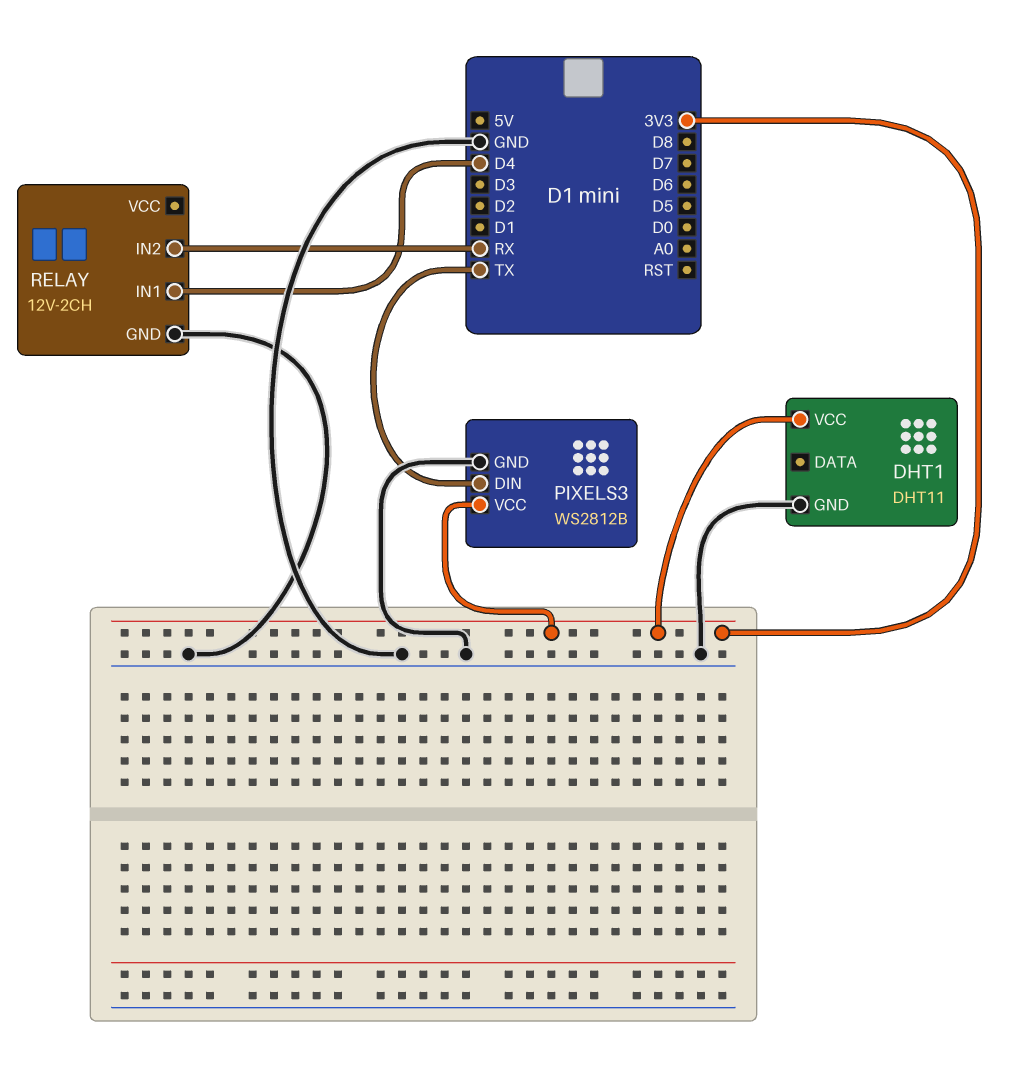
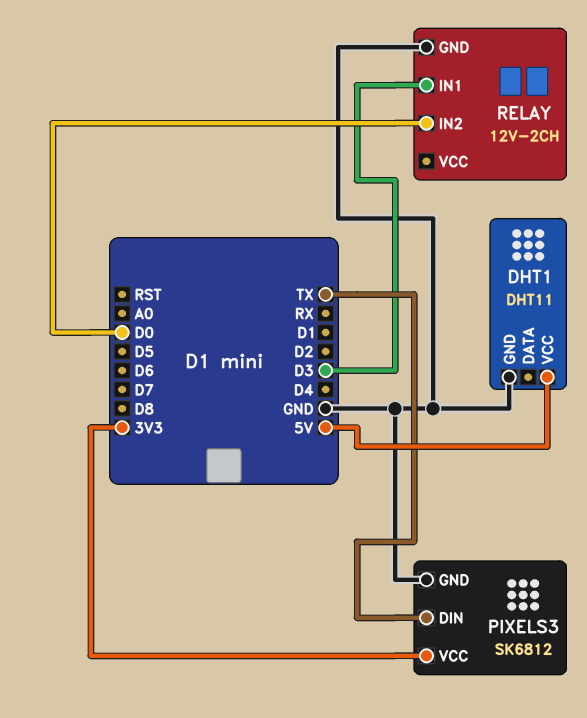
DHT1 pin VCC: 3V3 -> 5V
PIXELS3: WS2812B -> SK6812
RELAY pin IN1: D4 -> D3
RELAY pin IN2: RX -> D0

